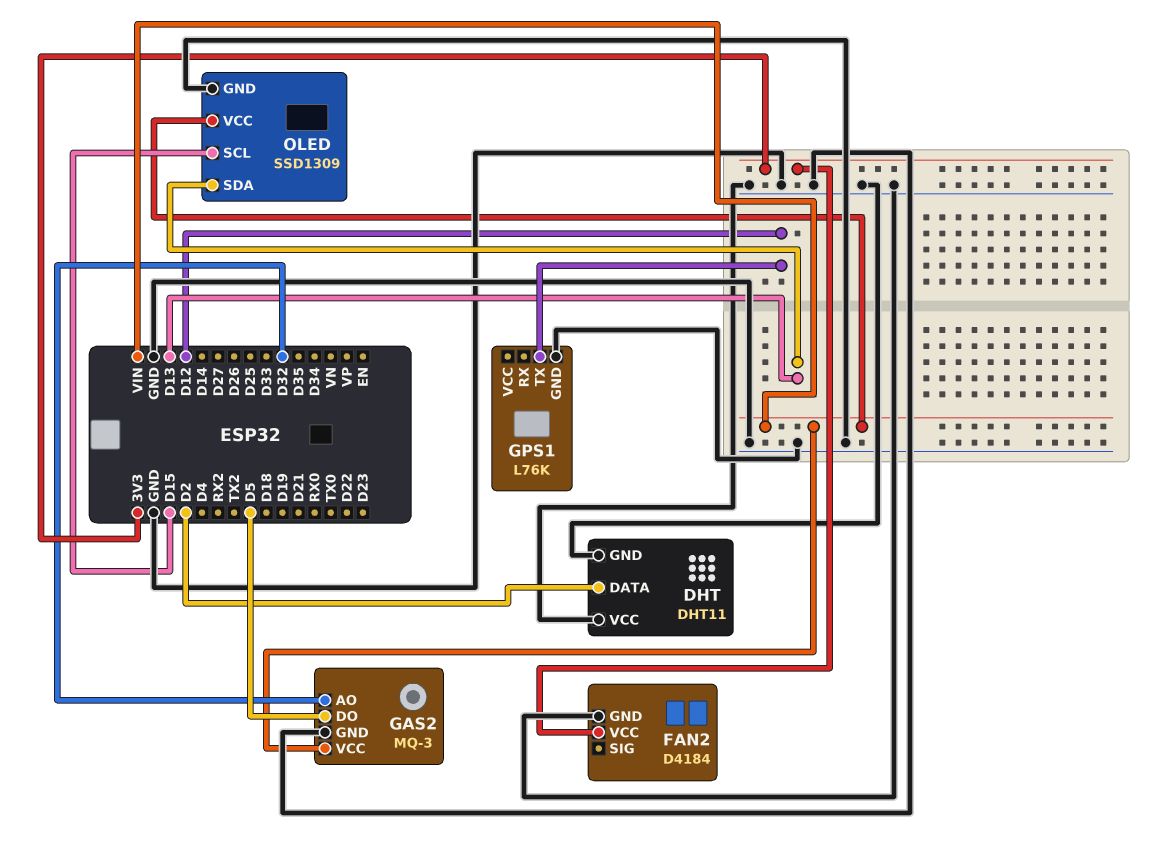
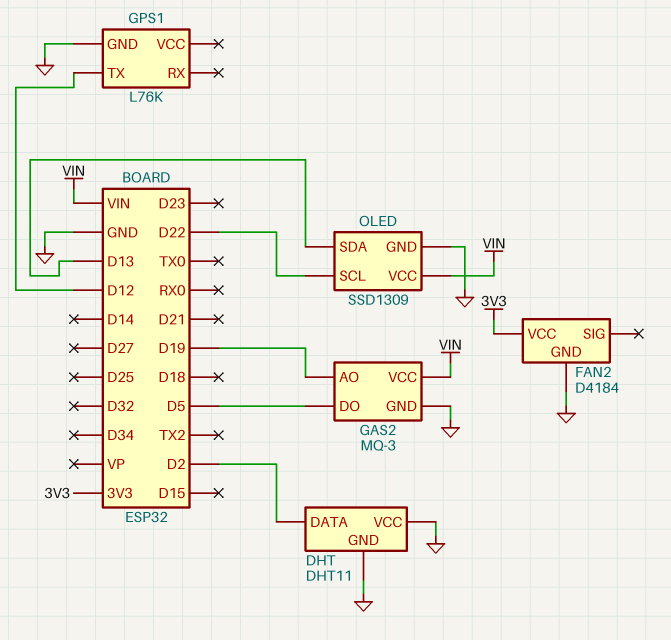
GAS2 pin AO: D32 -> D19
OLED pin SCL: D15 -> D22

